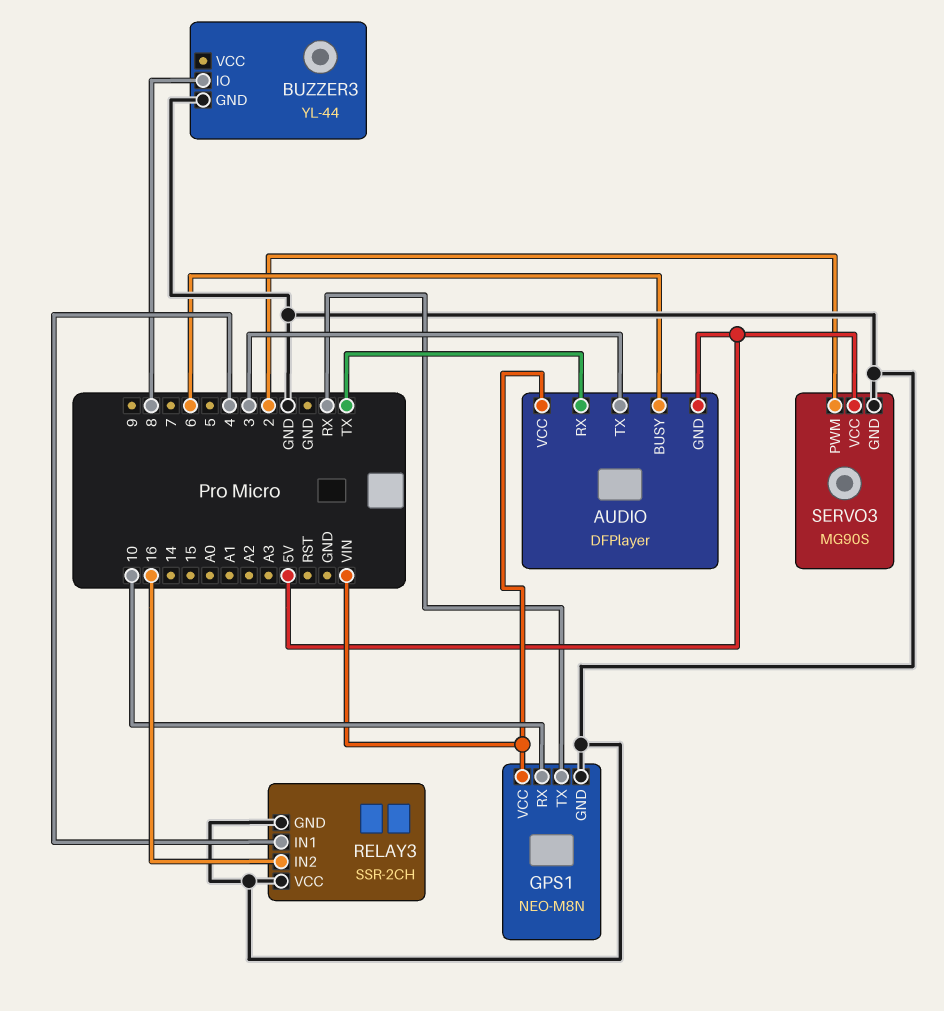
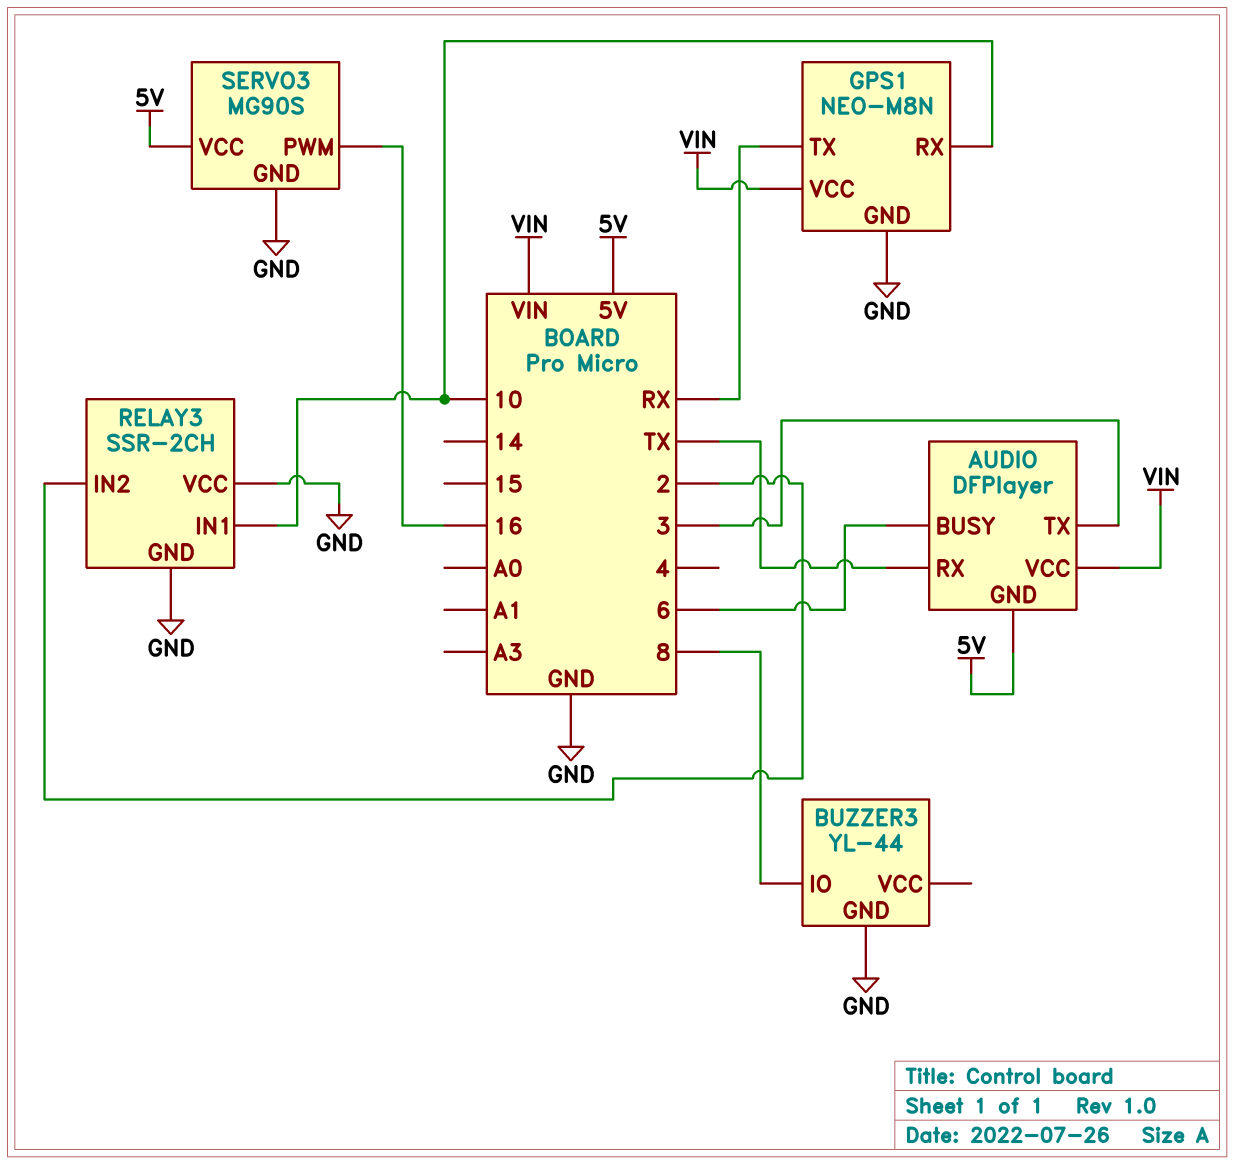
RELAY3 pin IN1: 4 -> 10
RELAY3 pin IN2: 16 -> 2
SERVO3 pin PWM: 2 -> 16

